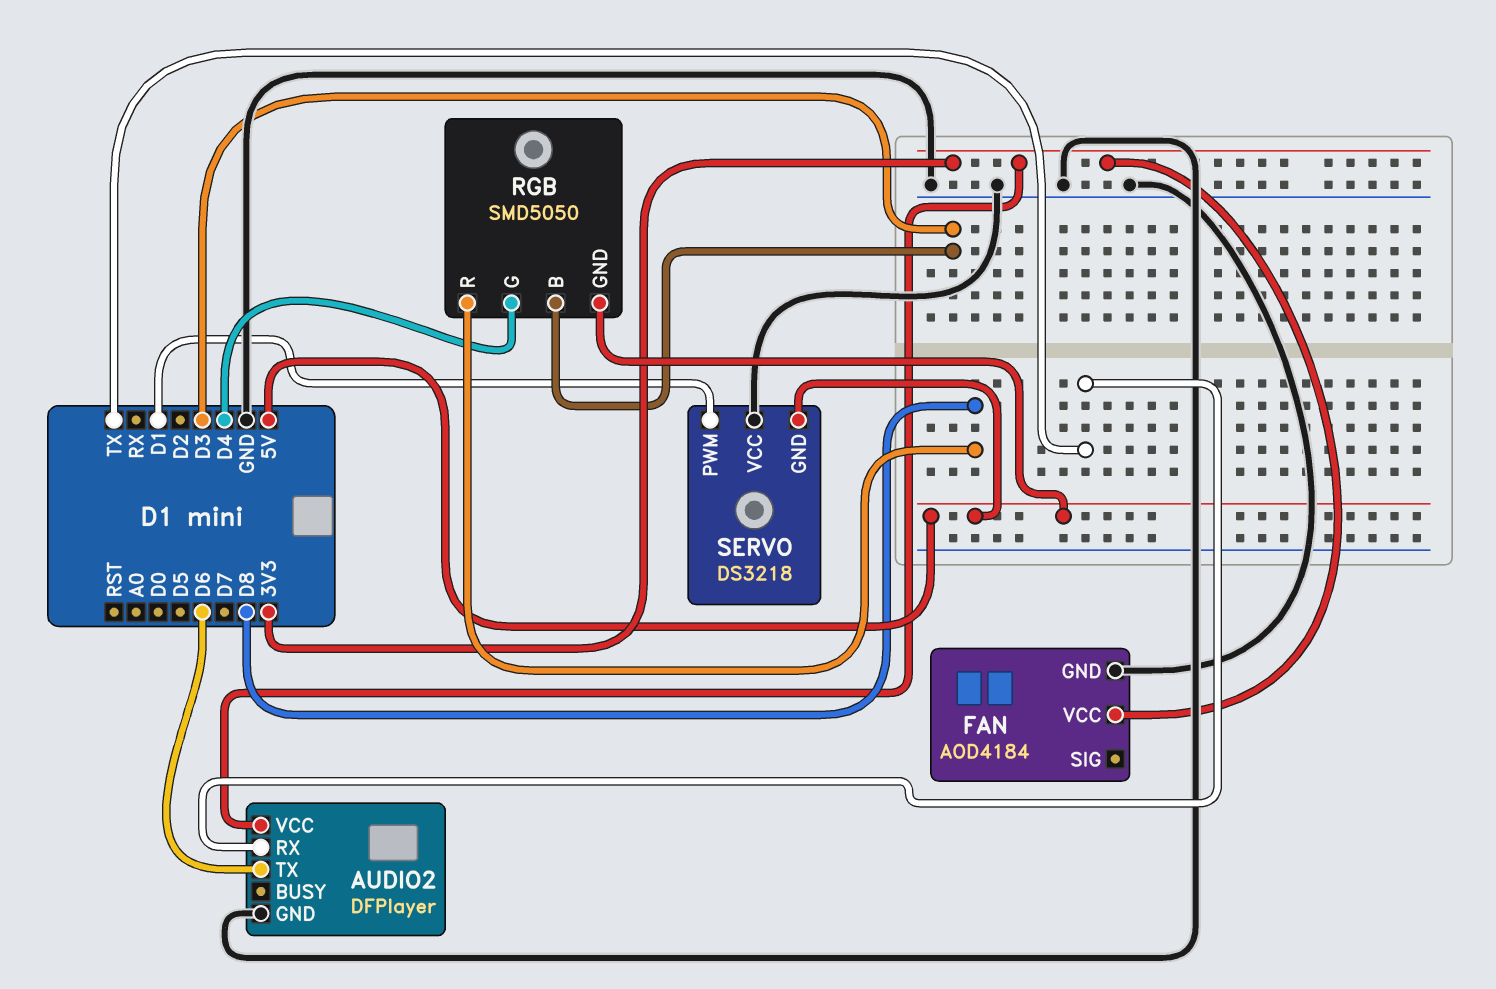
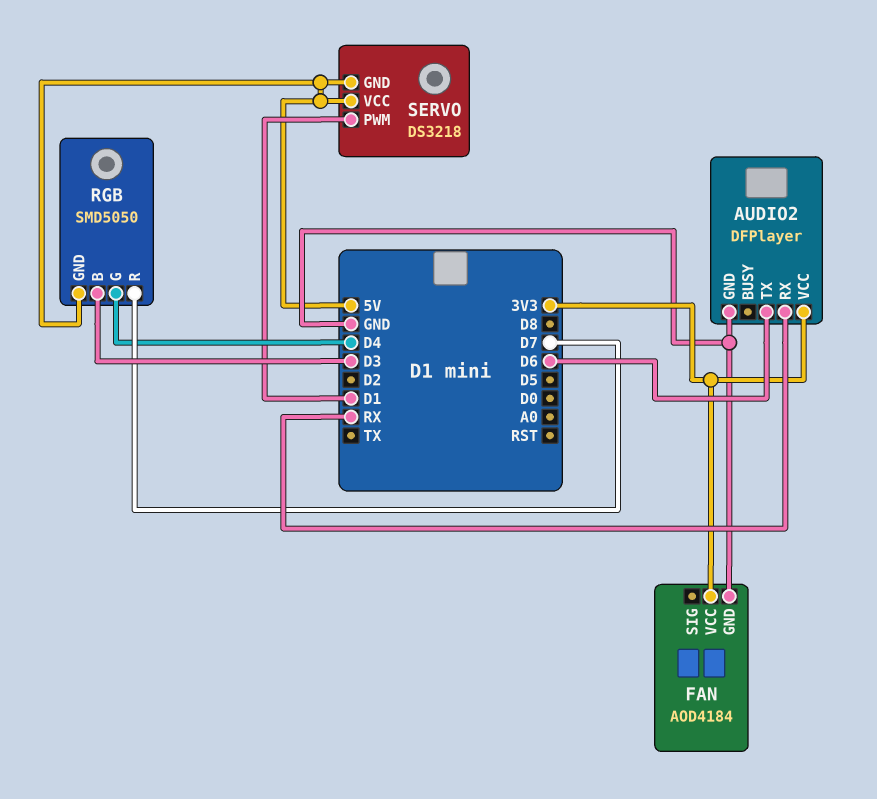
AUDIO2 pin RX: TX -> RX
RGB pin R: D8 -> D7
SERVO pin VCC: GND -> 5V

